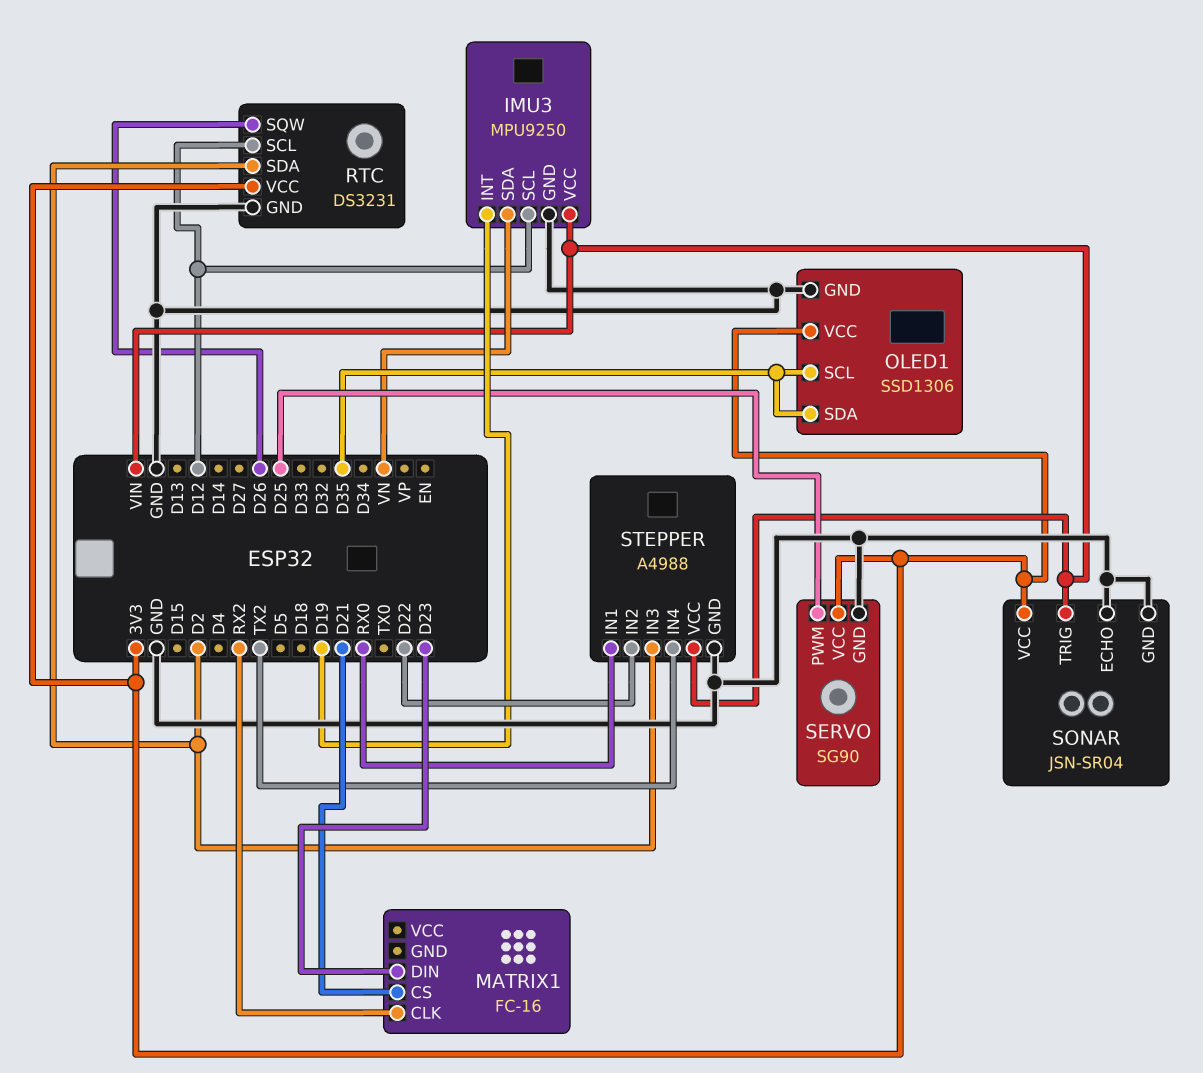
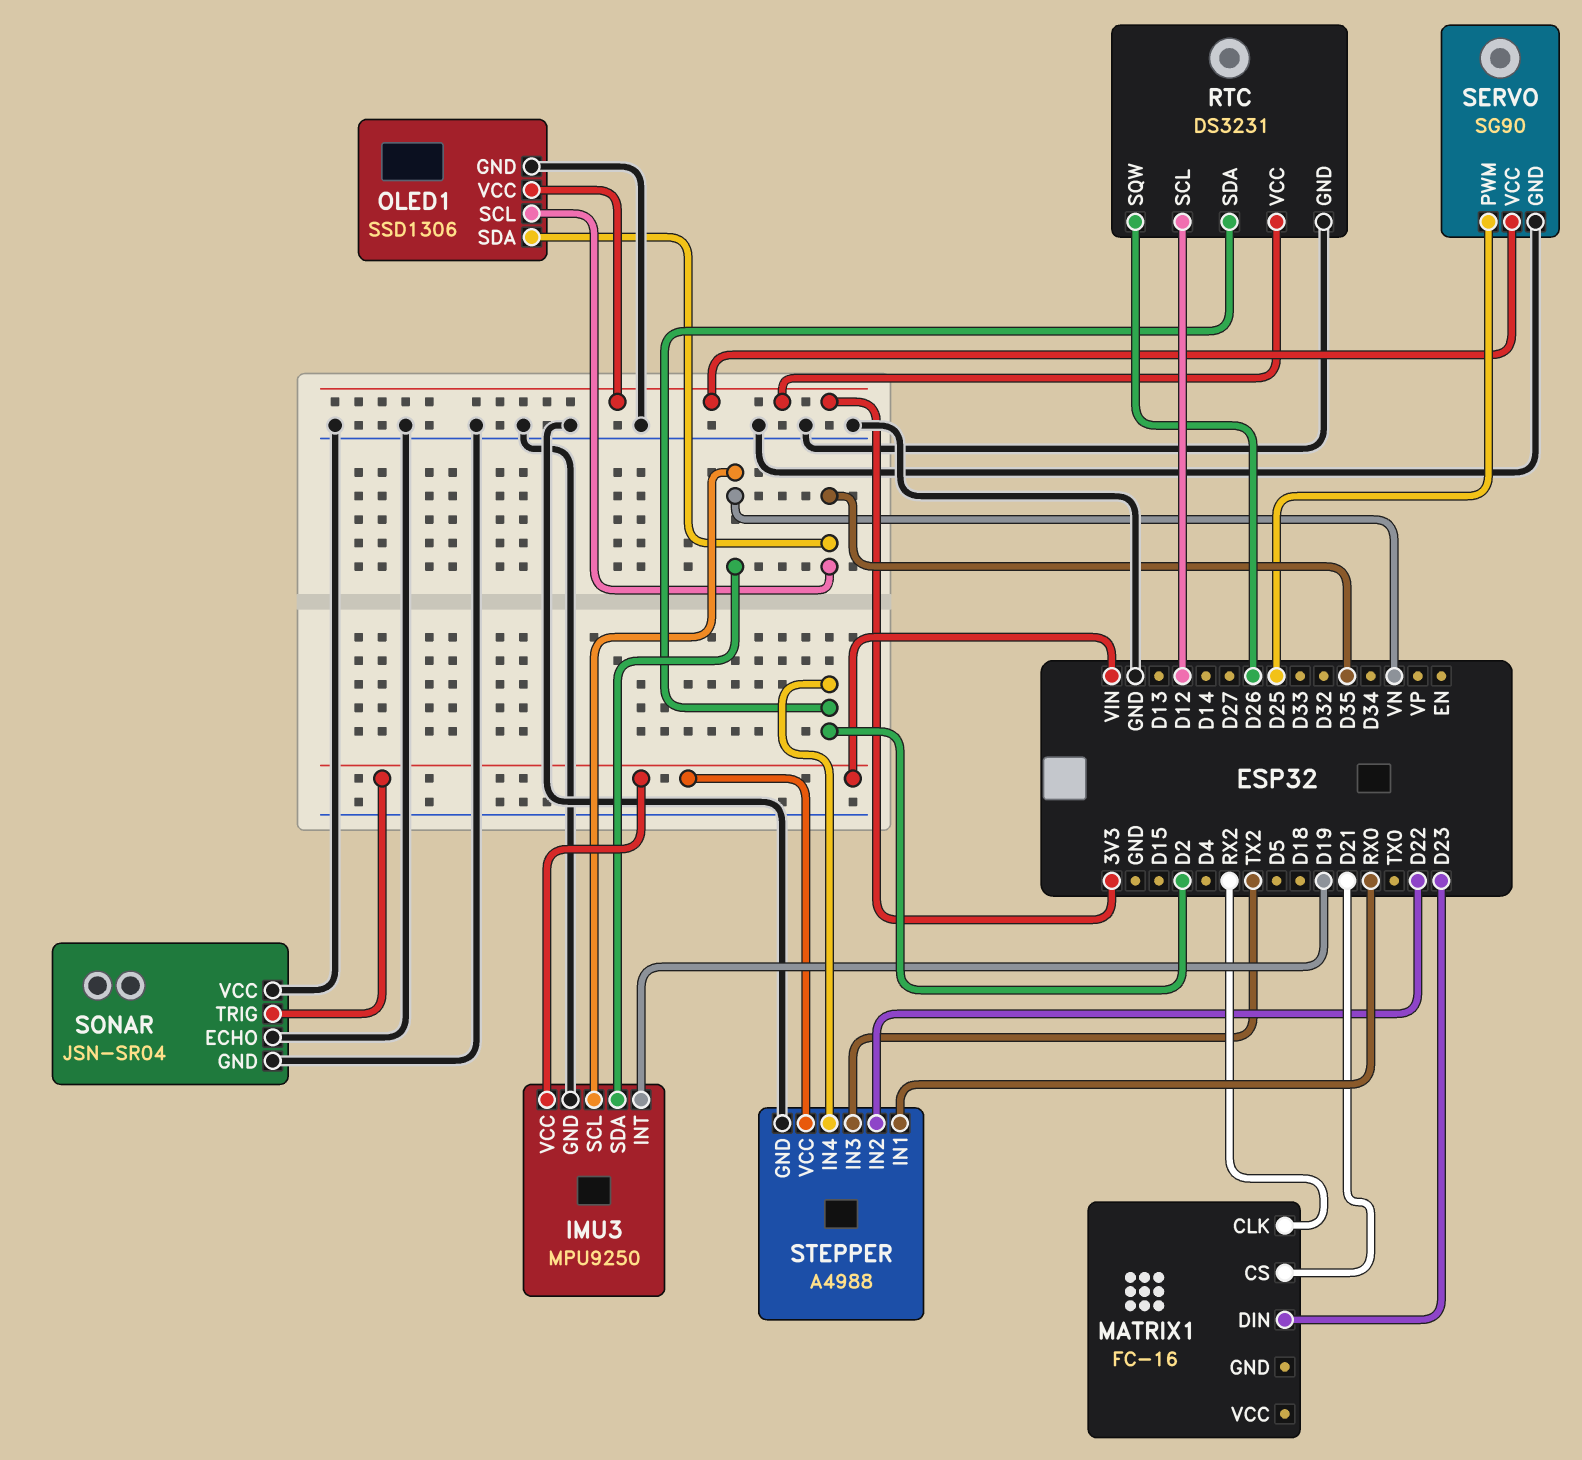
IMU3 pin SCL: D12 -> VN
SONAR pin VCC: 3V3 -> GND
STEPPER pin IN3: D2 -> TX2
STEPPER pin IN4: TX2 -> D2

